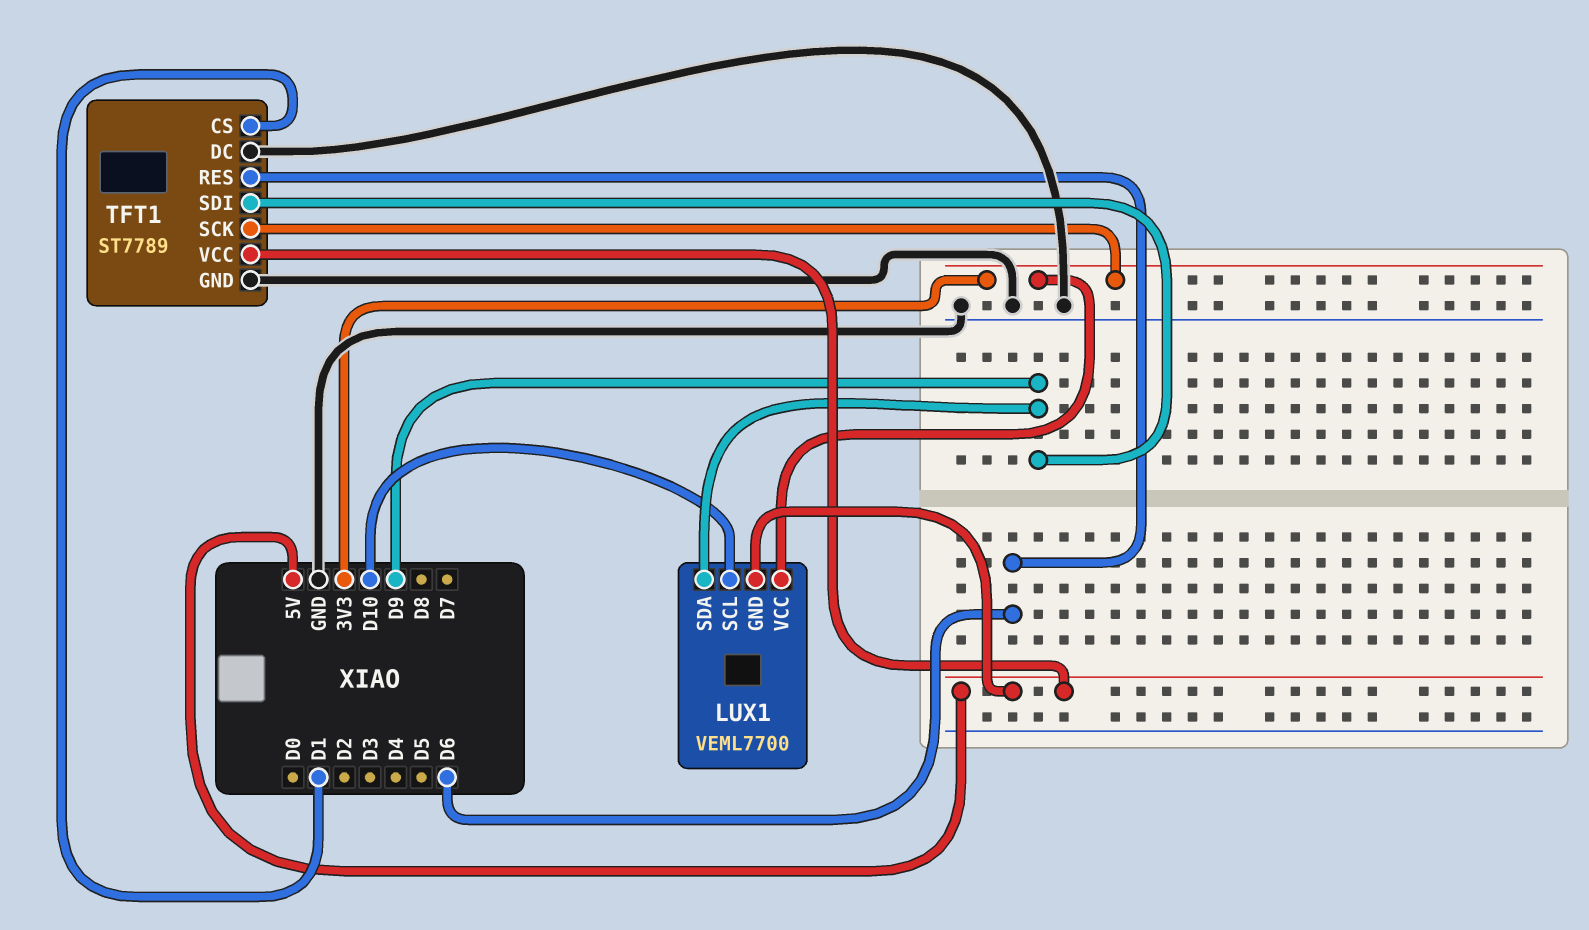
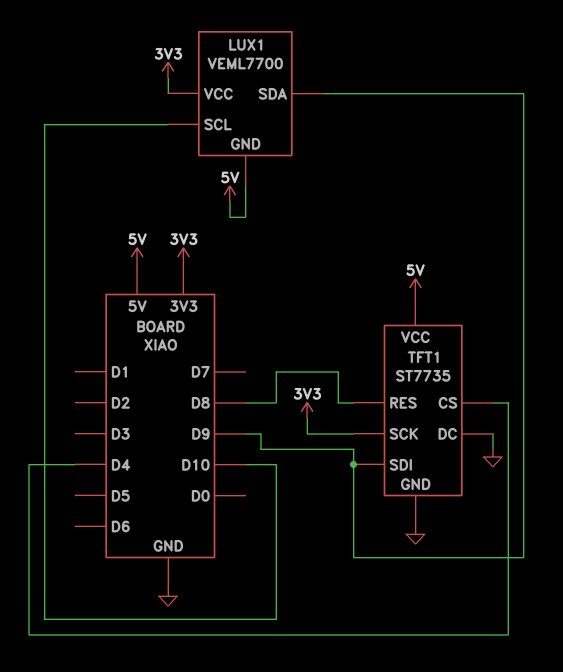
TFT1: ST7789 -> ST7735
TFT1 pin CS: D1 -> D4
TFT1 pin RES: D6 -> D8

